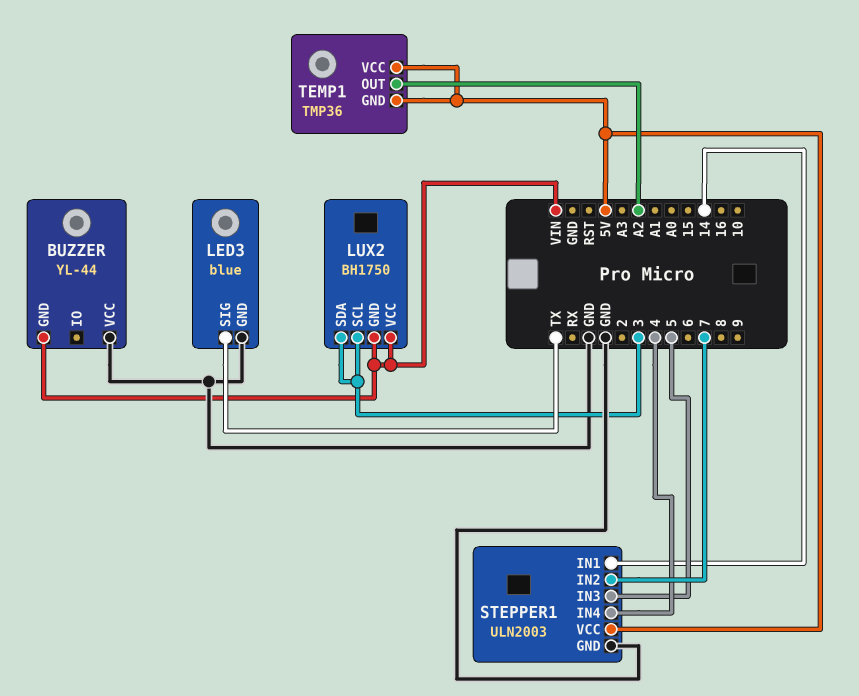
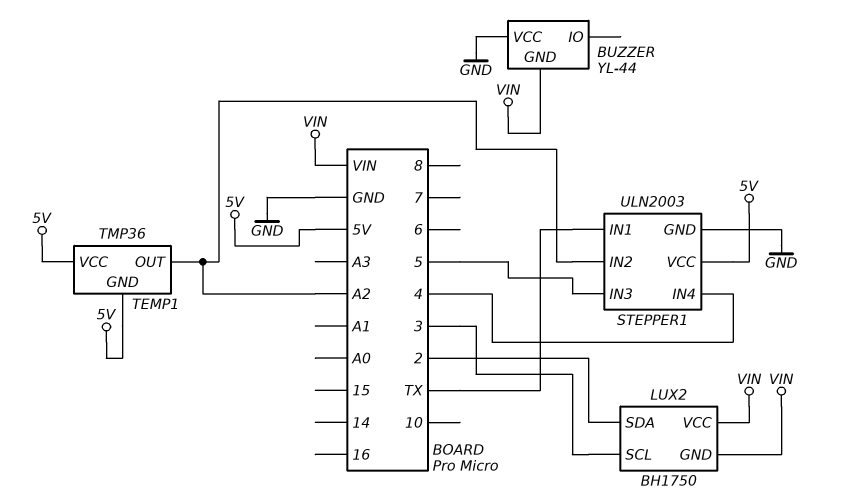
LED3: blue -> none
LED3 pin GND: GND -> none
LED3 pin SIG: TX -> none
LUX2 pin SDA: 3 -> 2
STEPPER1 pin IN1: 14 -> TX
STEPPER1 pin IN2: 7 -> A2

